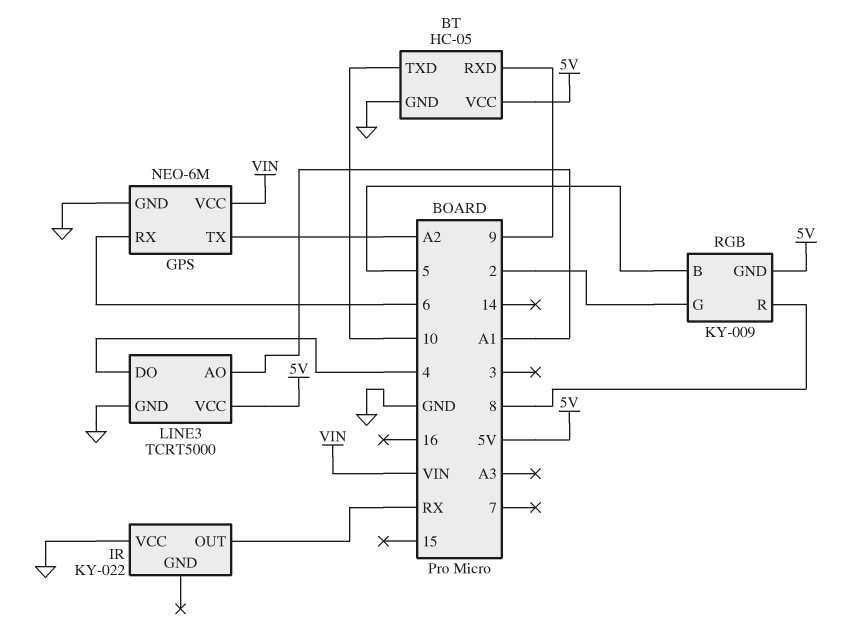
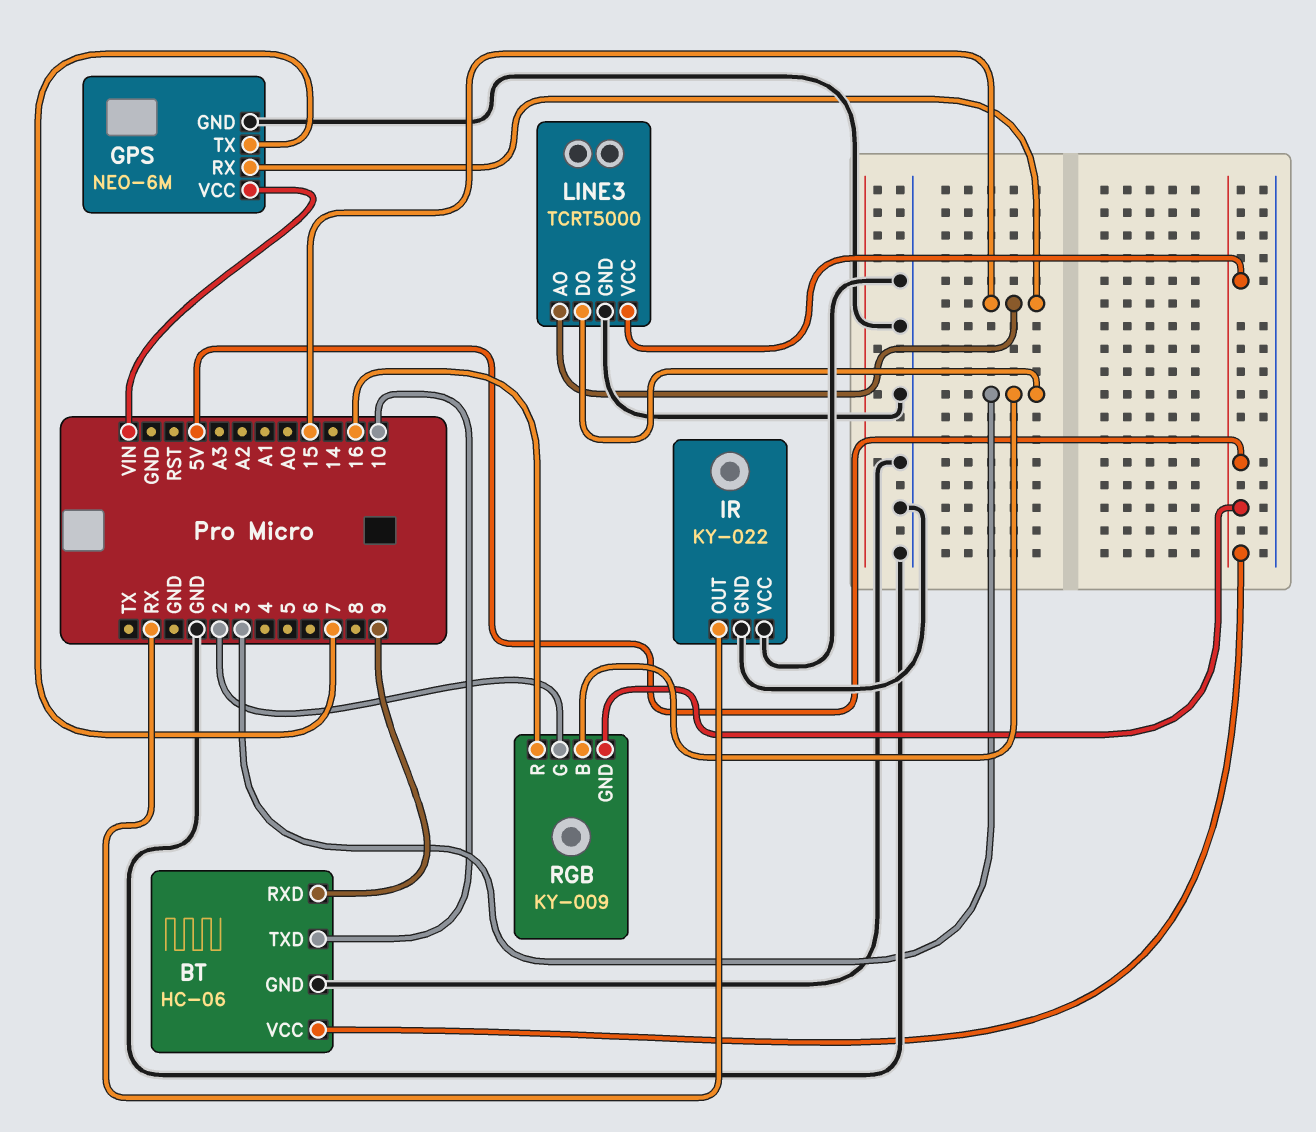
BT: HC-05 -> HC-06
GPS pin RX: 6 -> 15
GPS pin TX: A2 -> 7
IR pin GND: none -> GND
LINE3 pin AO: A1 -> 15
LINE3 pin DO: 4 -> 3
RGB pin B: 5 -> 3
RGB pin R: 8 -> 16

